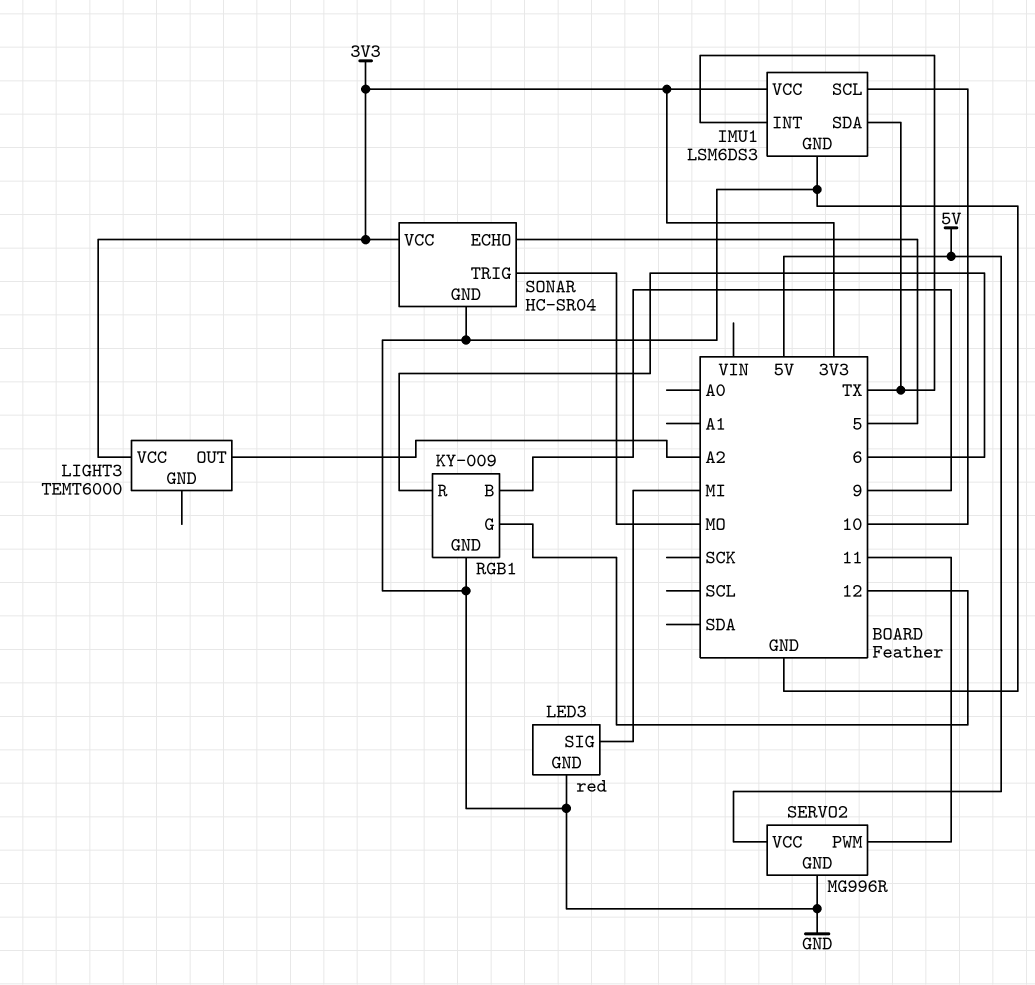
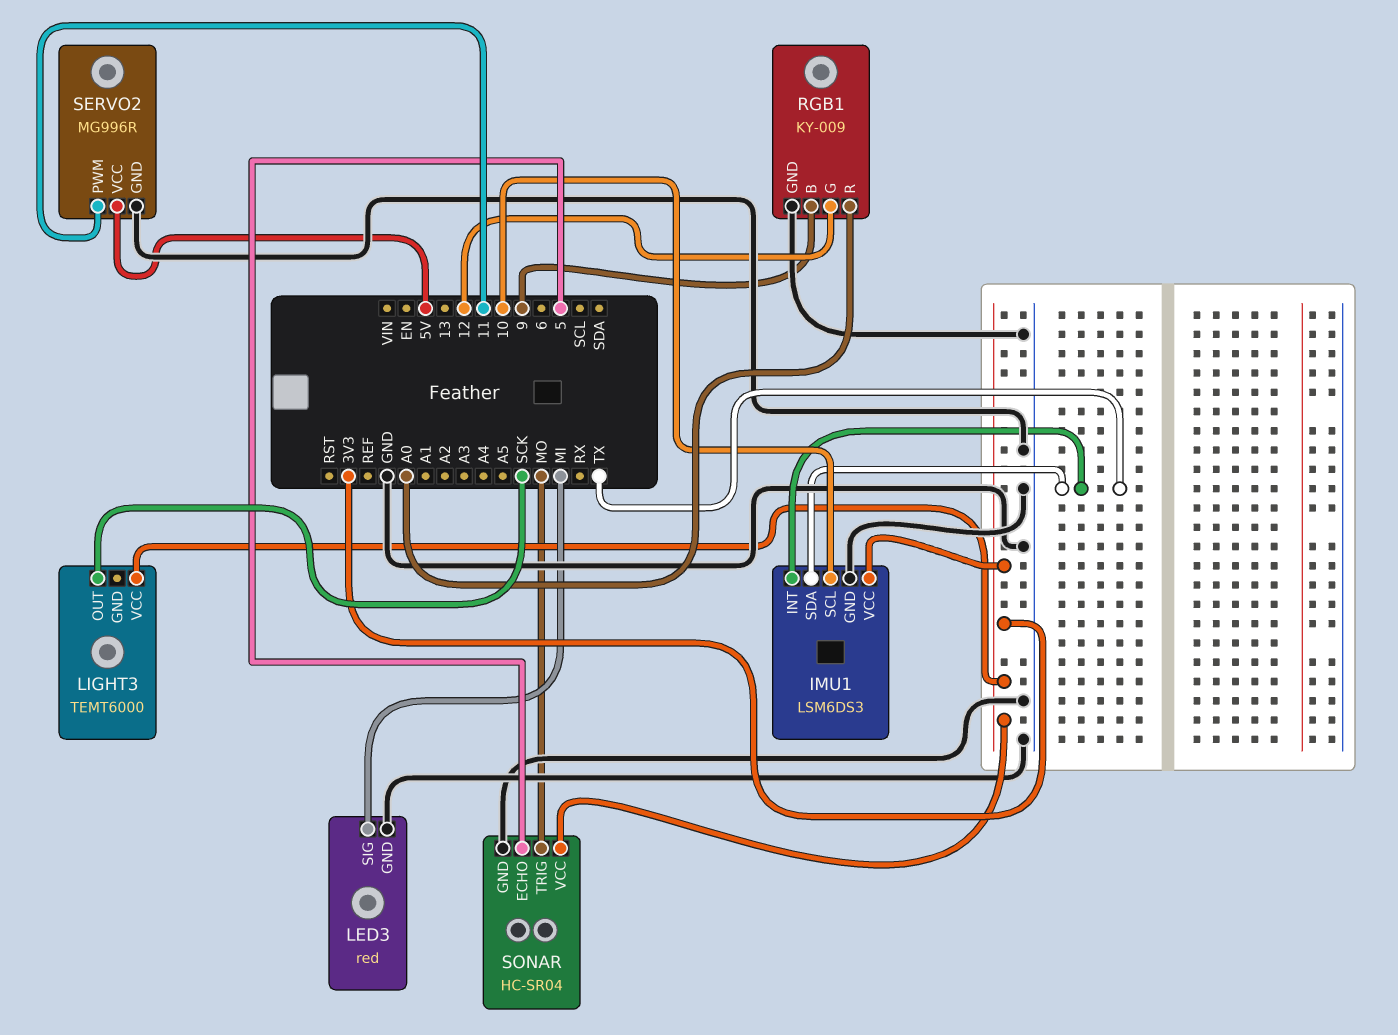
LIGHT3 pin OUT: A2 -> SCK
RGB1 pin R: 6 -> A0

